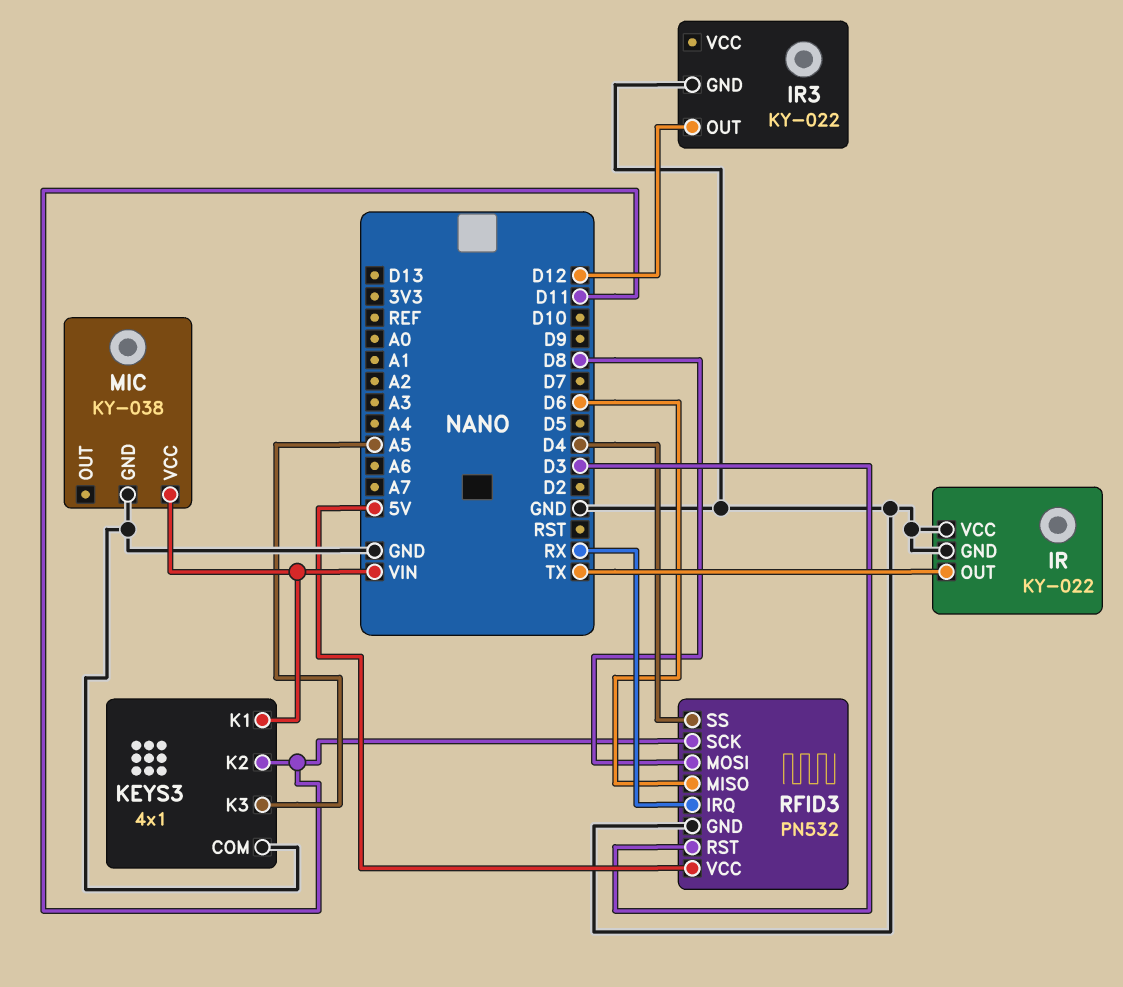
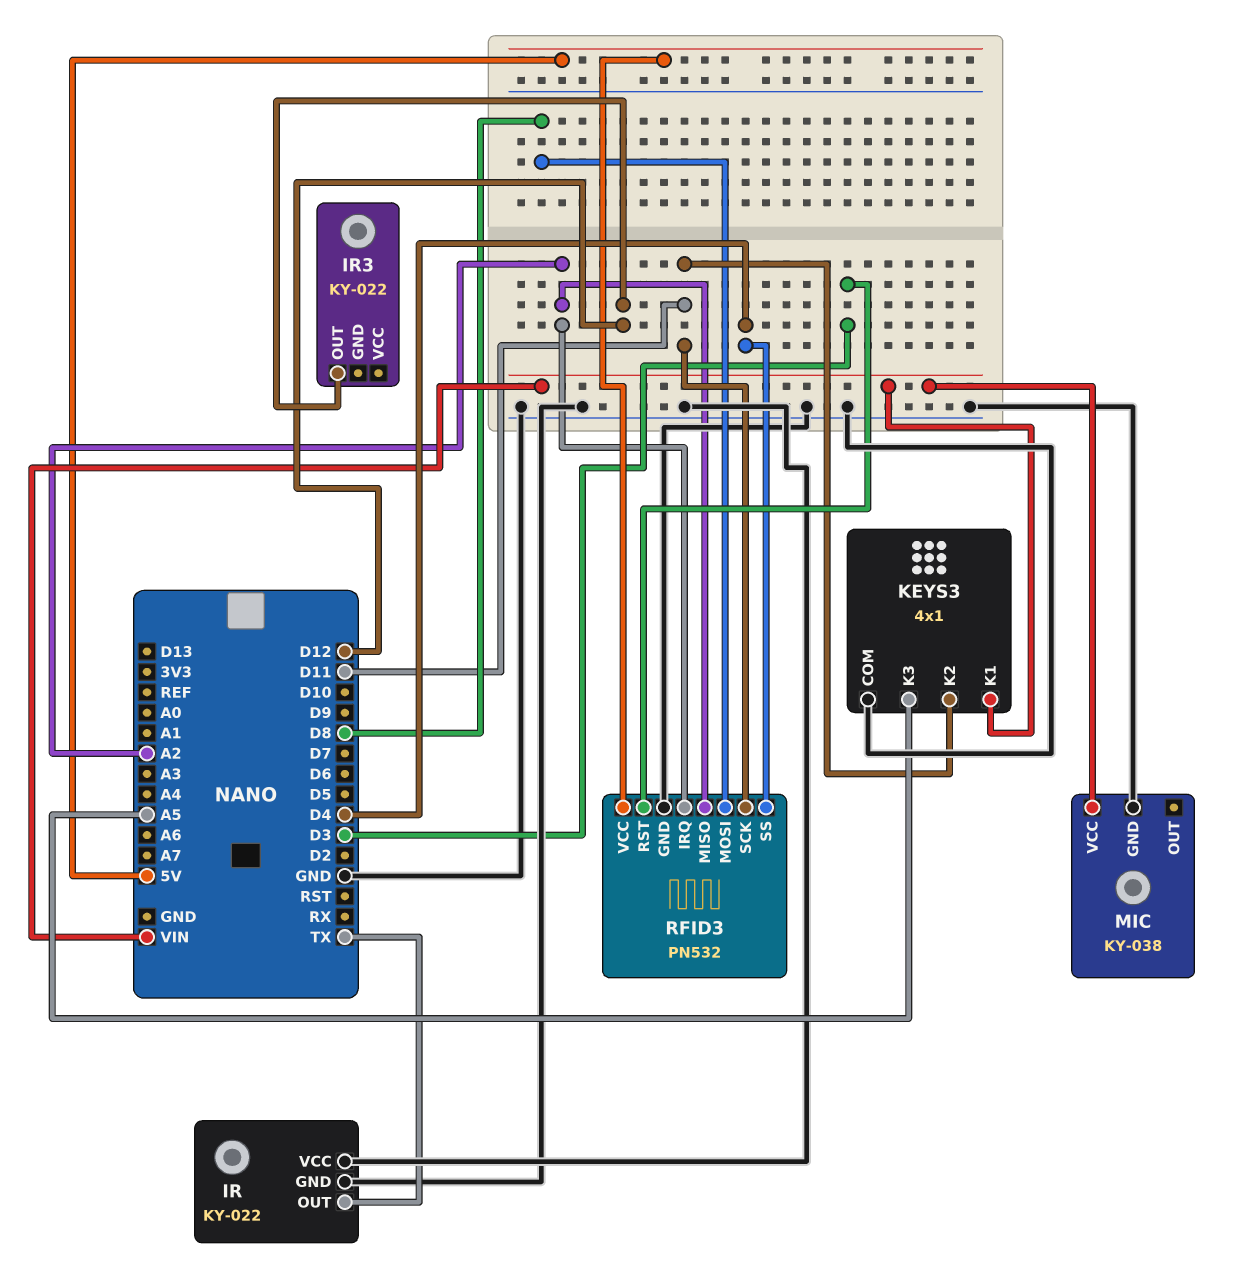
IR3 pin GND: GND -> none
RFID3 pin IRQ: RX -> A2
RFID3 pin MISO: D6 -> A2

